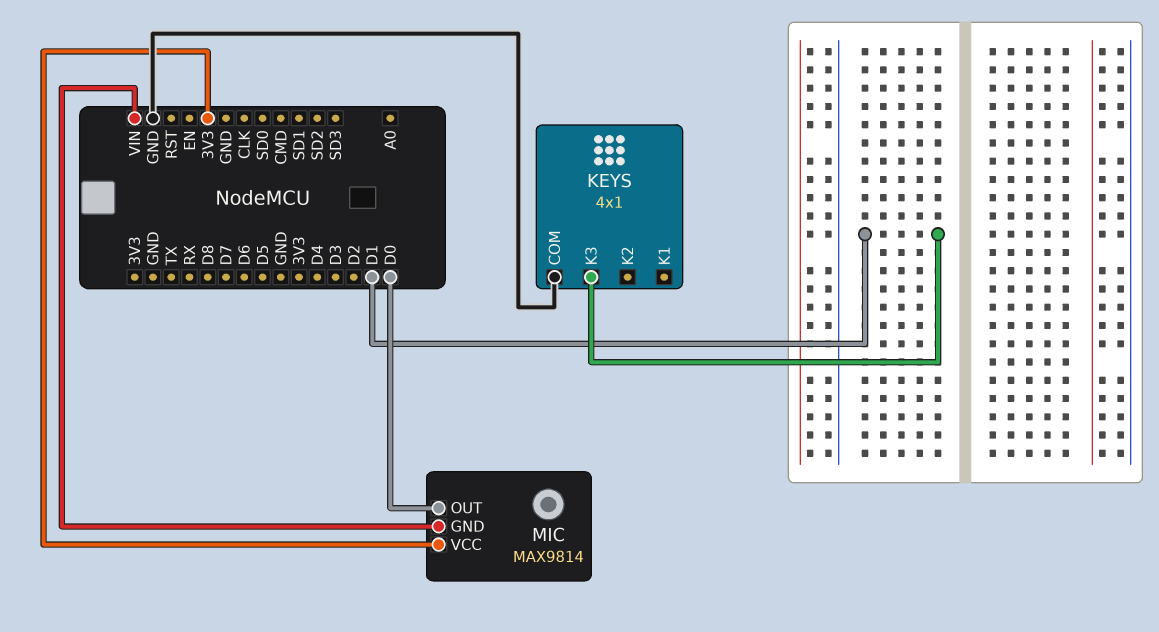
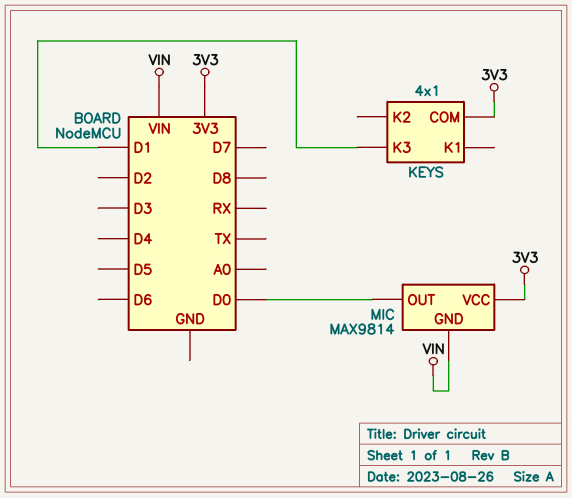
KEYS pin COM: GND -> 3V3

